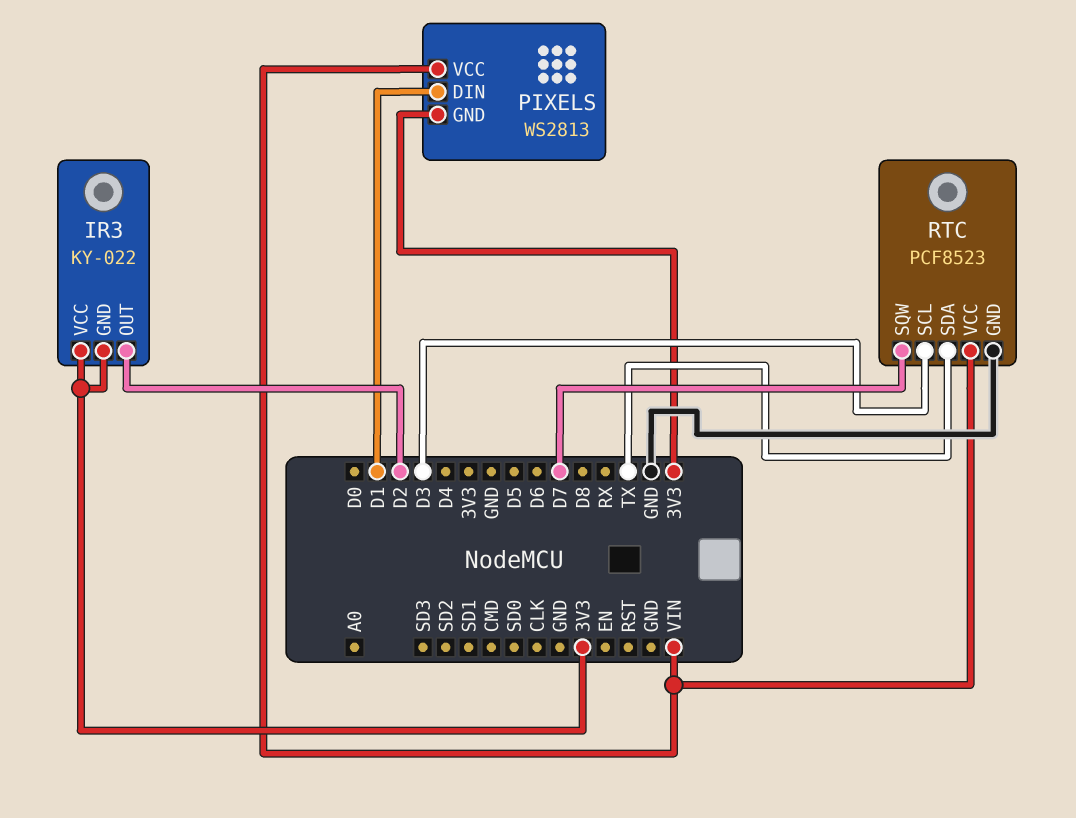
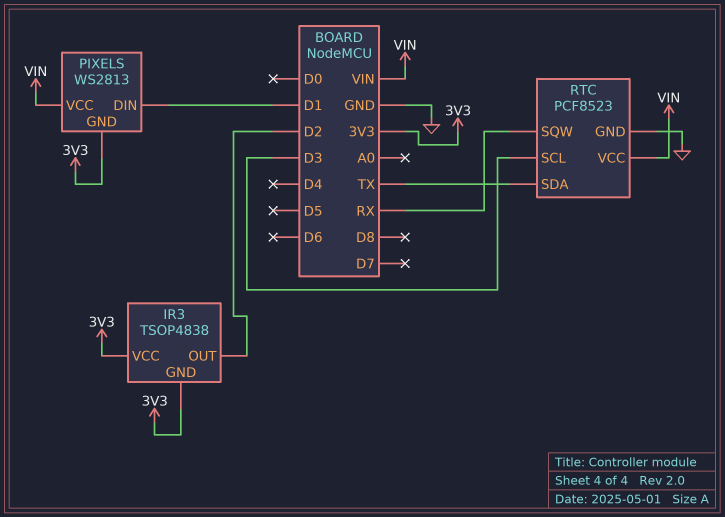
IR3: KY-022 -> TSOP4838
RTC pin SQW: D7 -> RX

